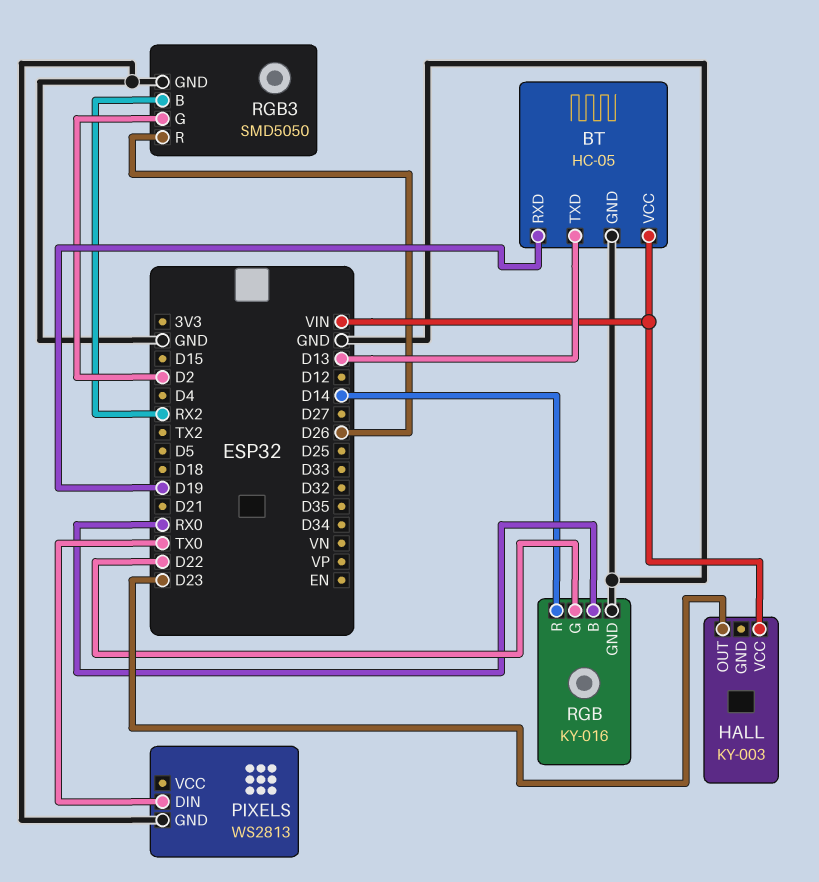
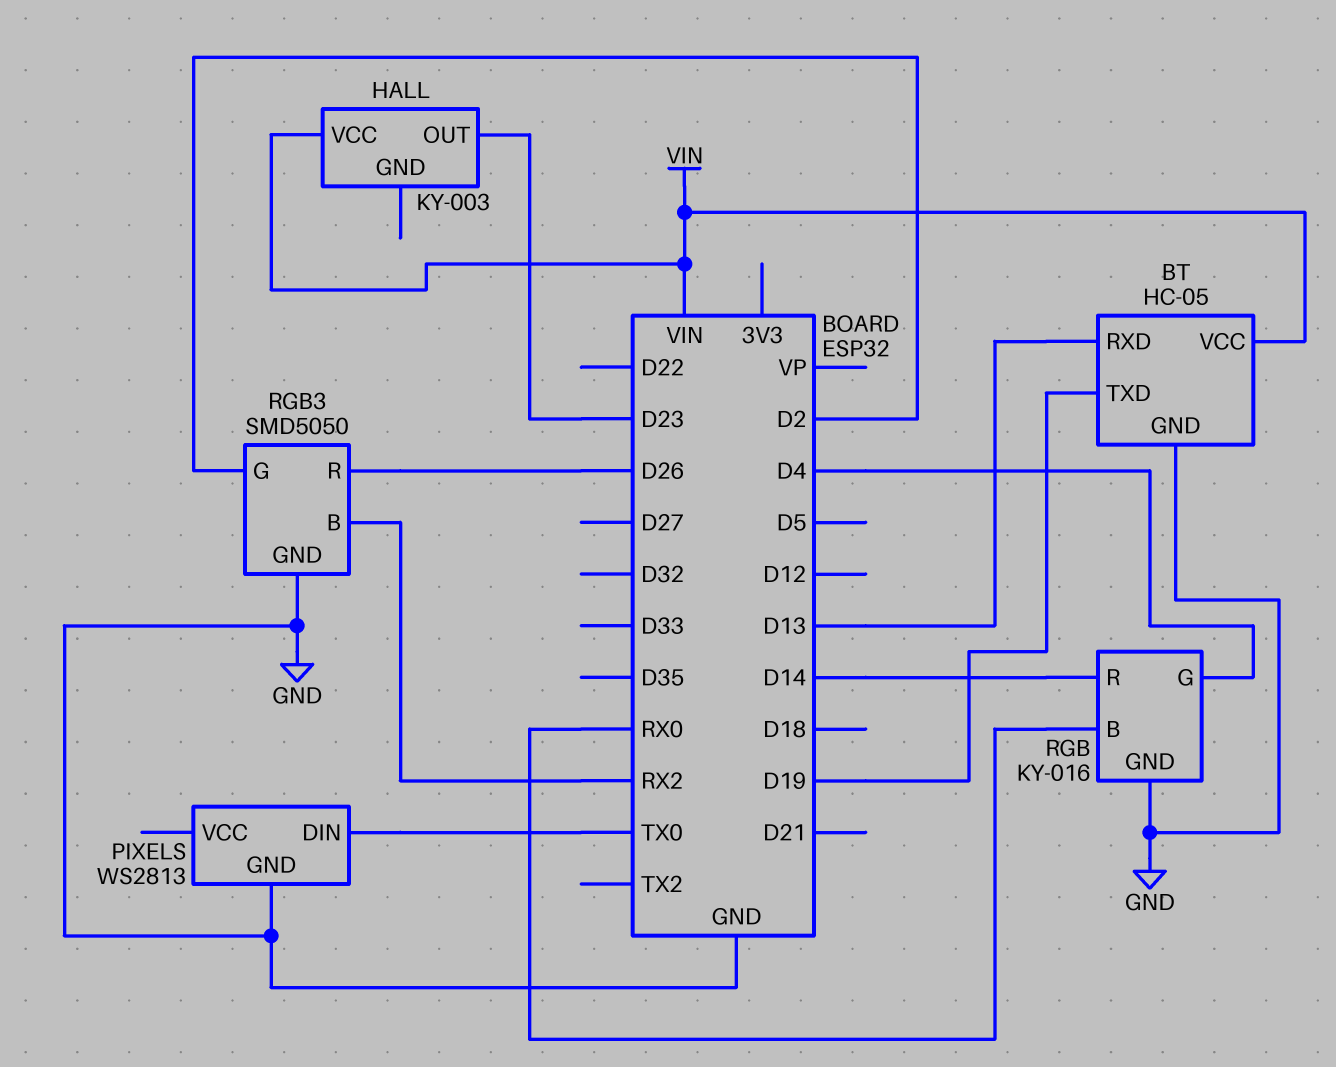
BT pin RXD: D19 -> D13
BT pin TXD: D13 -> D19
RGB pin G: D22 -> D4

